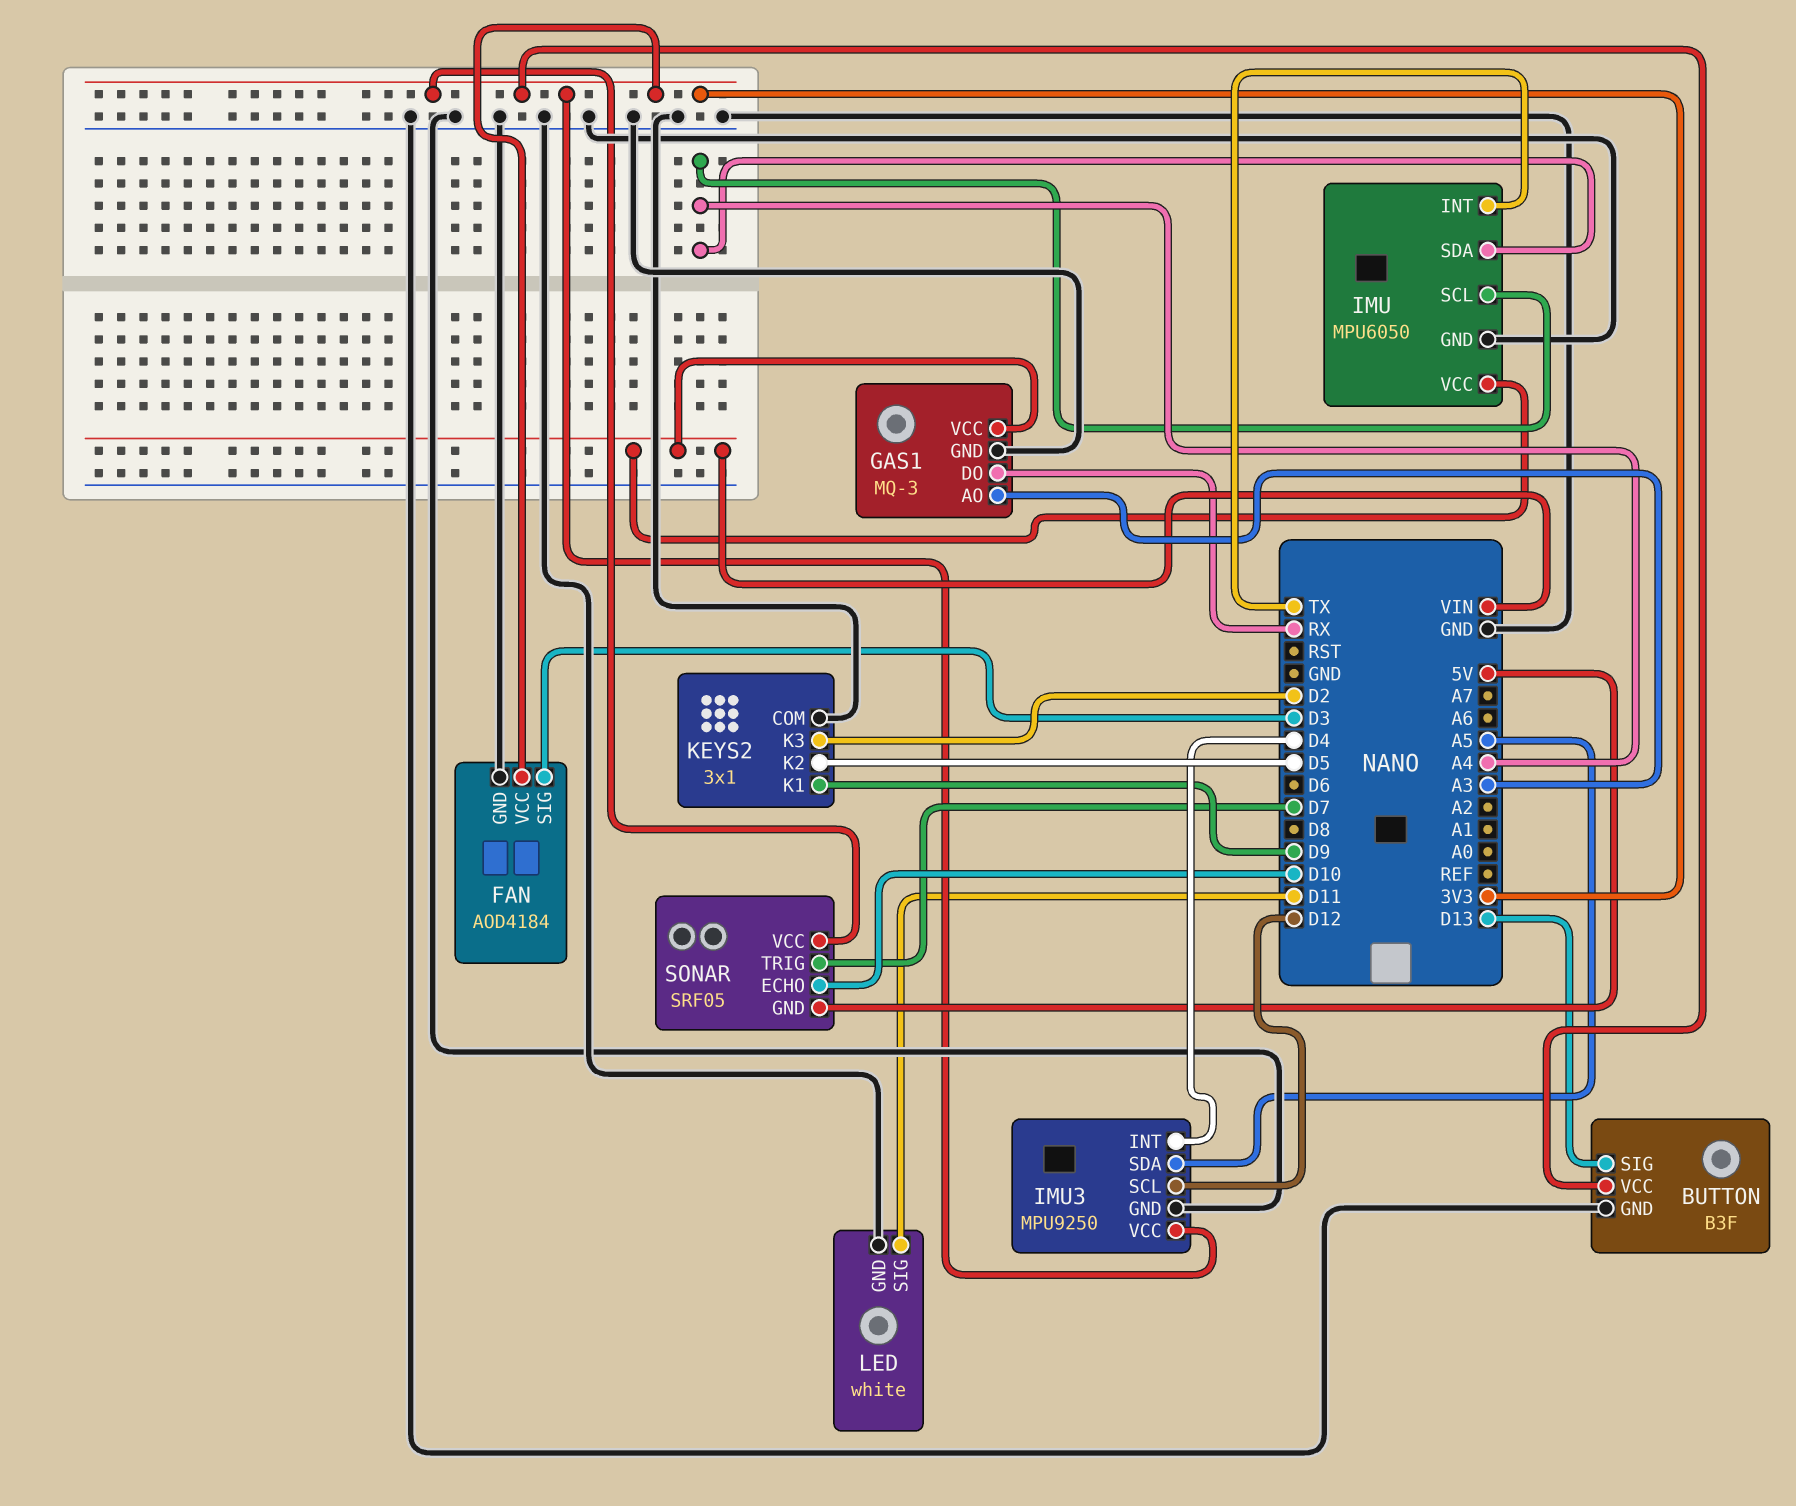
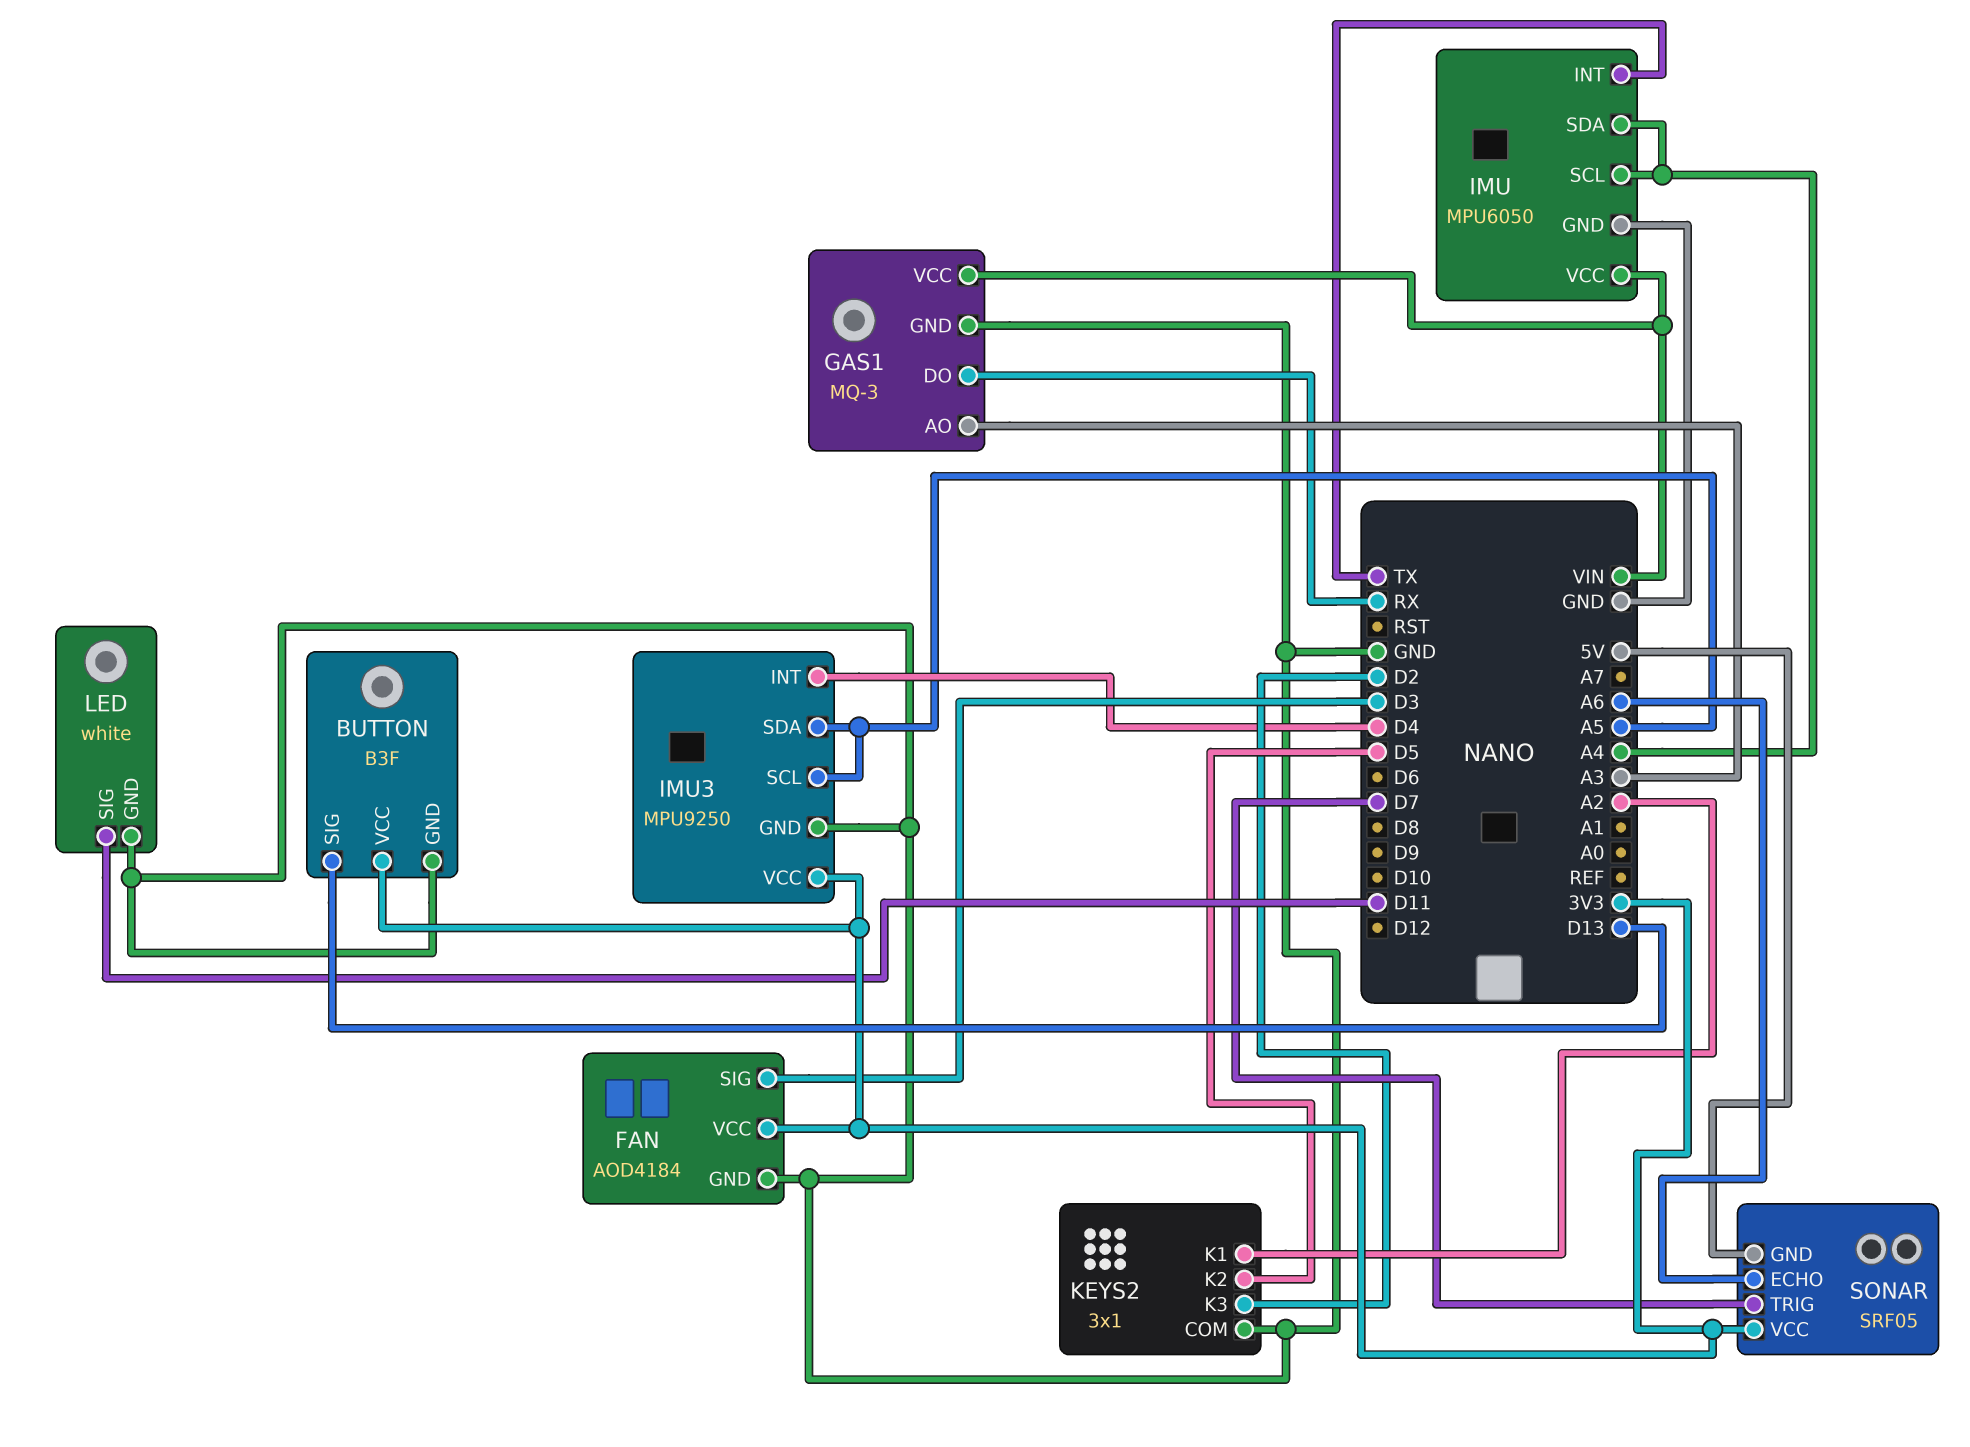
IMU3 pin SCL: D12 -> A5
KEYS2 pin K1: D9 -> A2
SONAR pin ECHO: D10 -> A6

